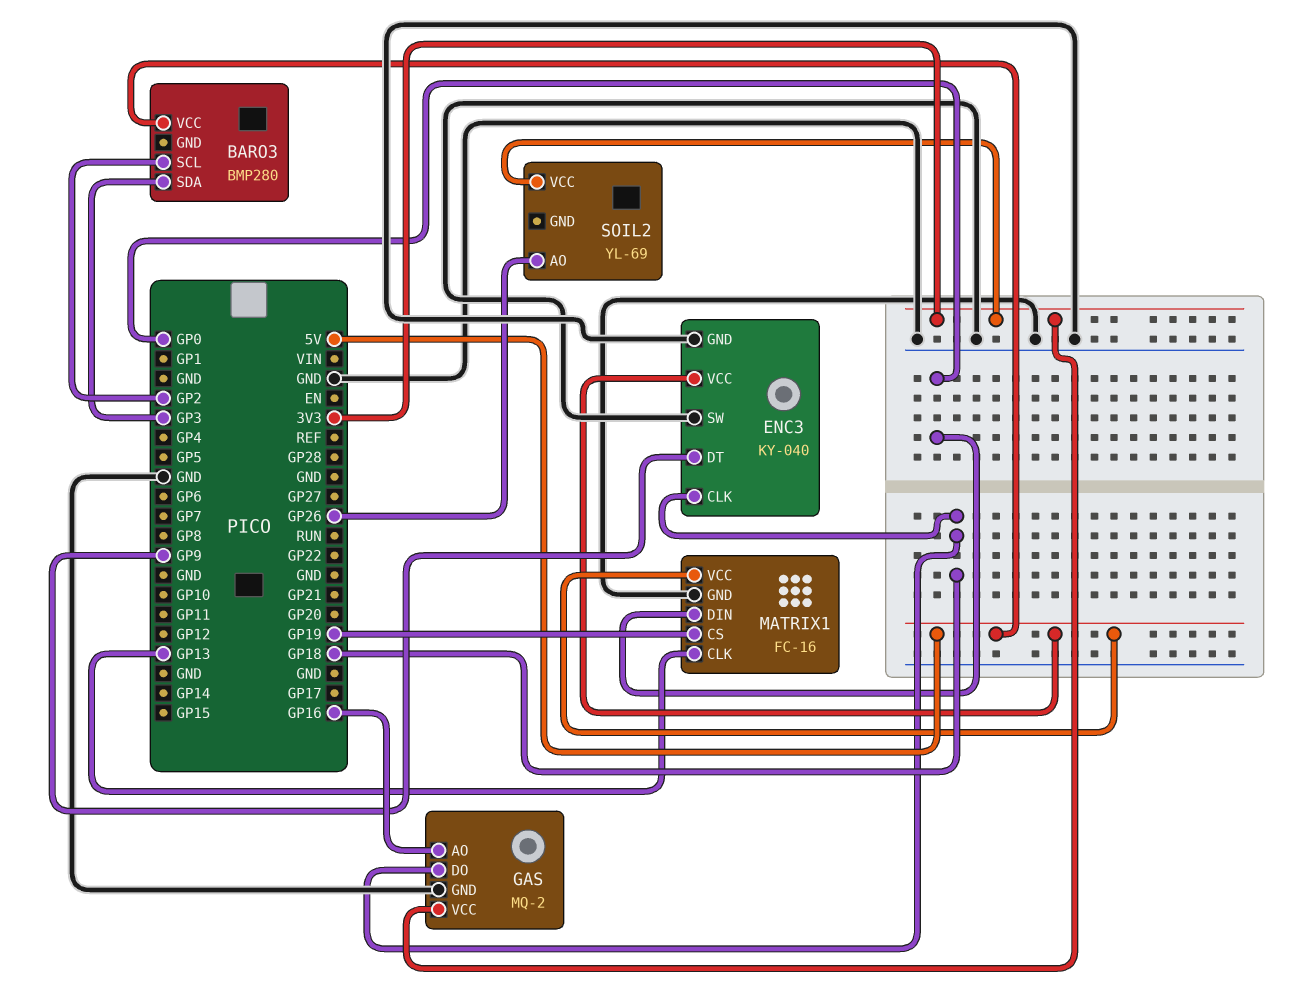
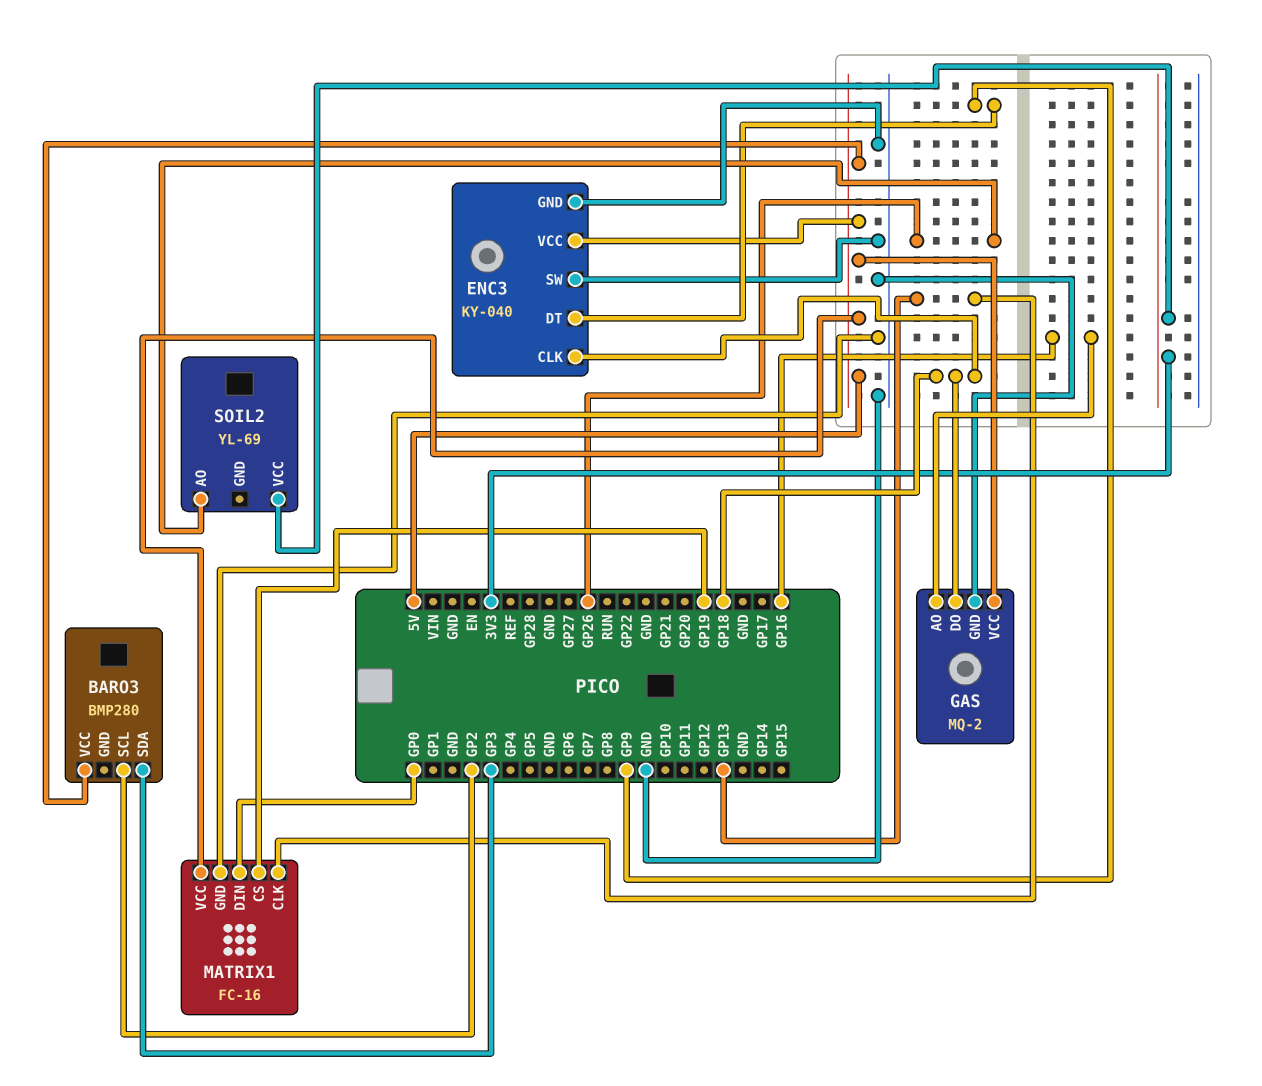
GAS pin VCC: 3V3 -> 5V

